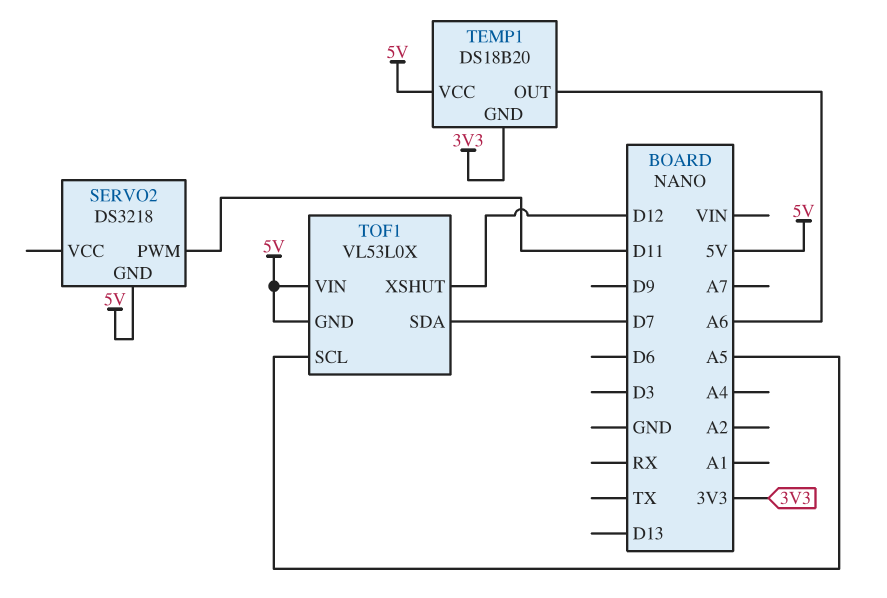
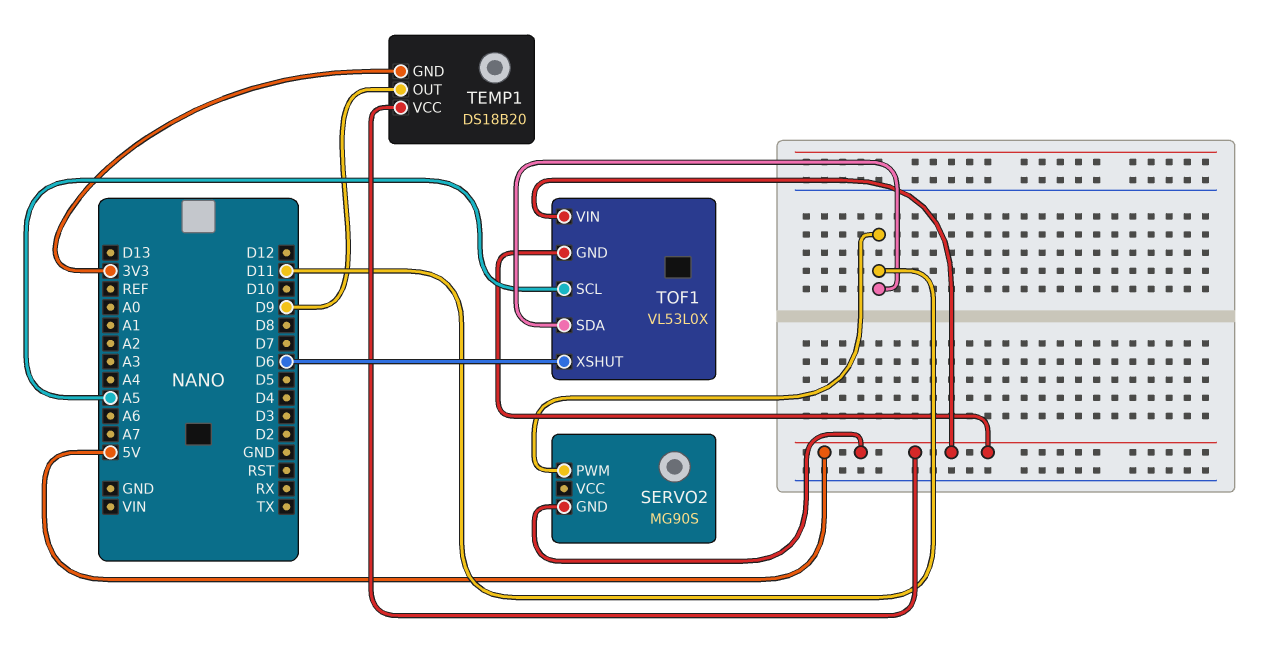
SERVO2: DS3218 -> MG90S
TEMP1 pin OUT: A6 -> D9
TOF1 pin SDA: D7 -> D11
TOF1 pin XSHUT: D12 -> D6

